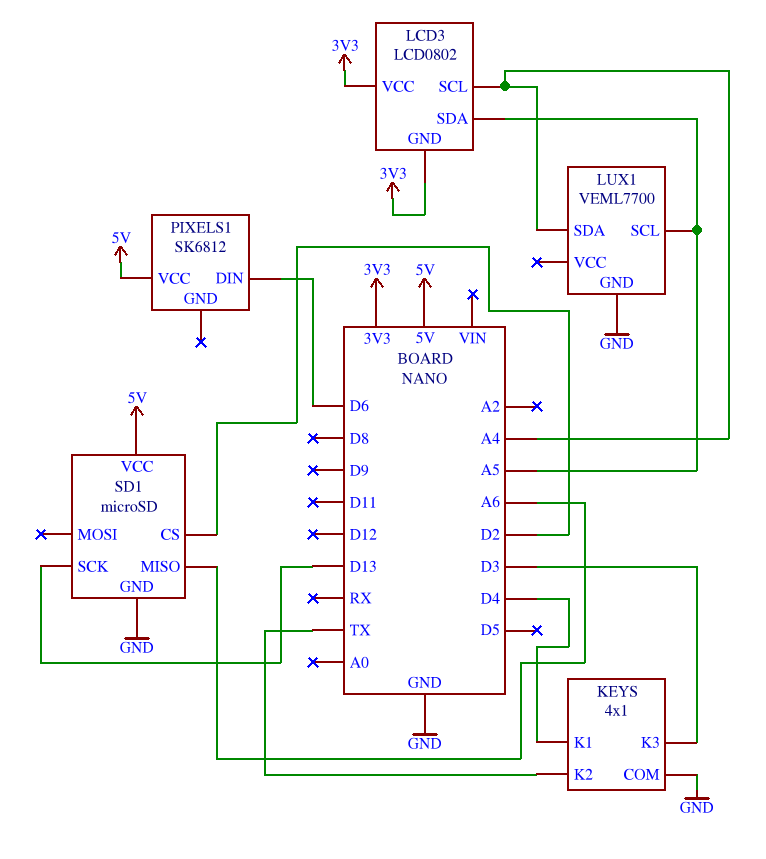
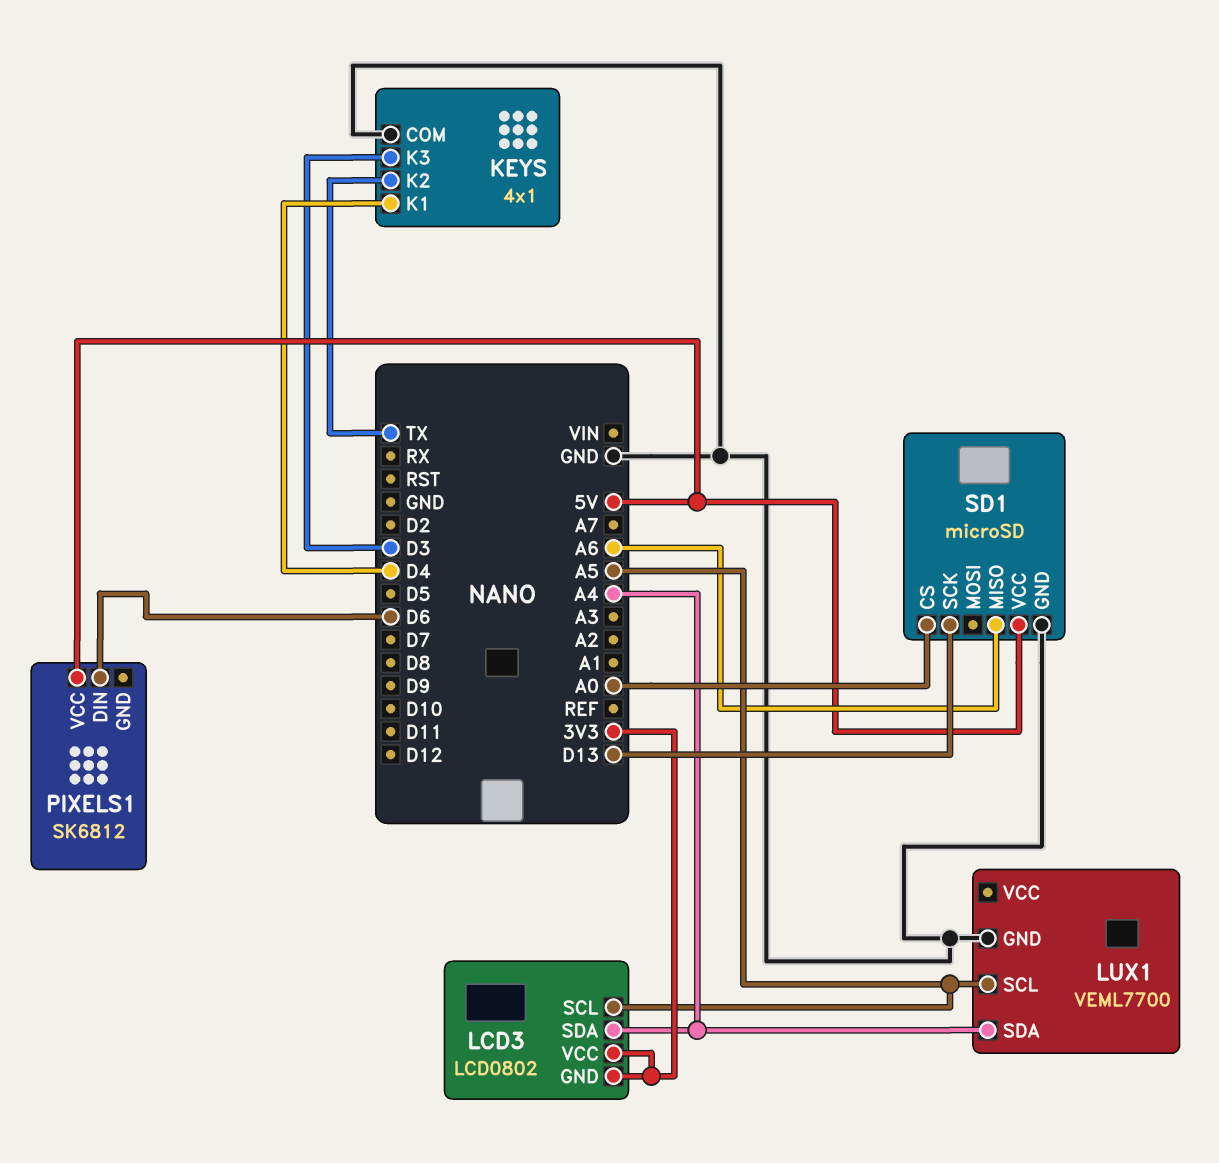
LCD3 pin SCL: A4 -> A5
LCD3 pin SDA: A5 -> A4
SD1 pin CS: D2 -> A0

